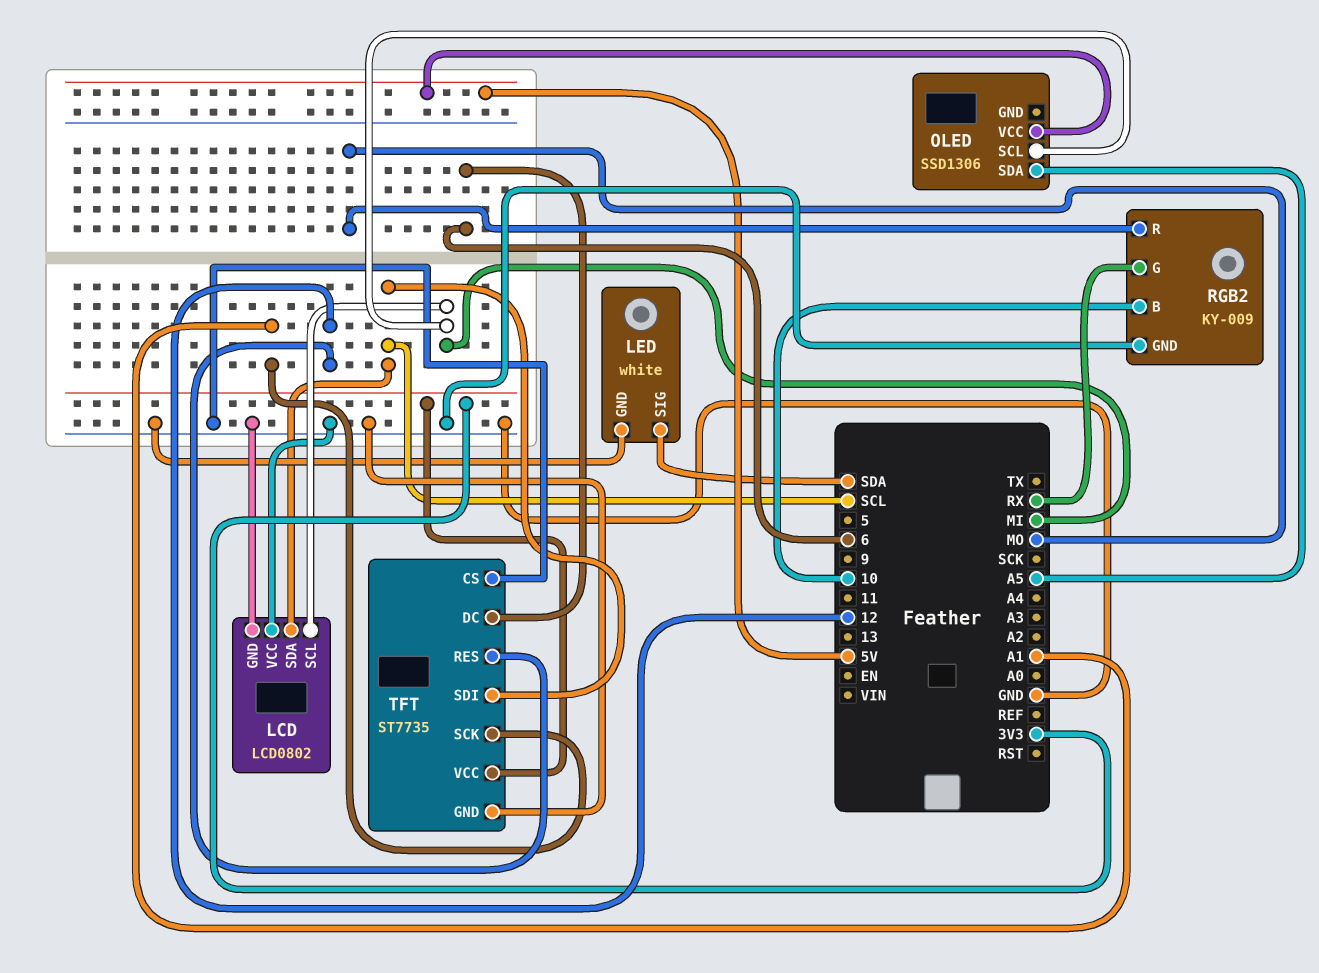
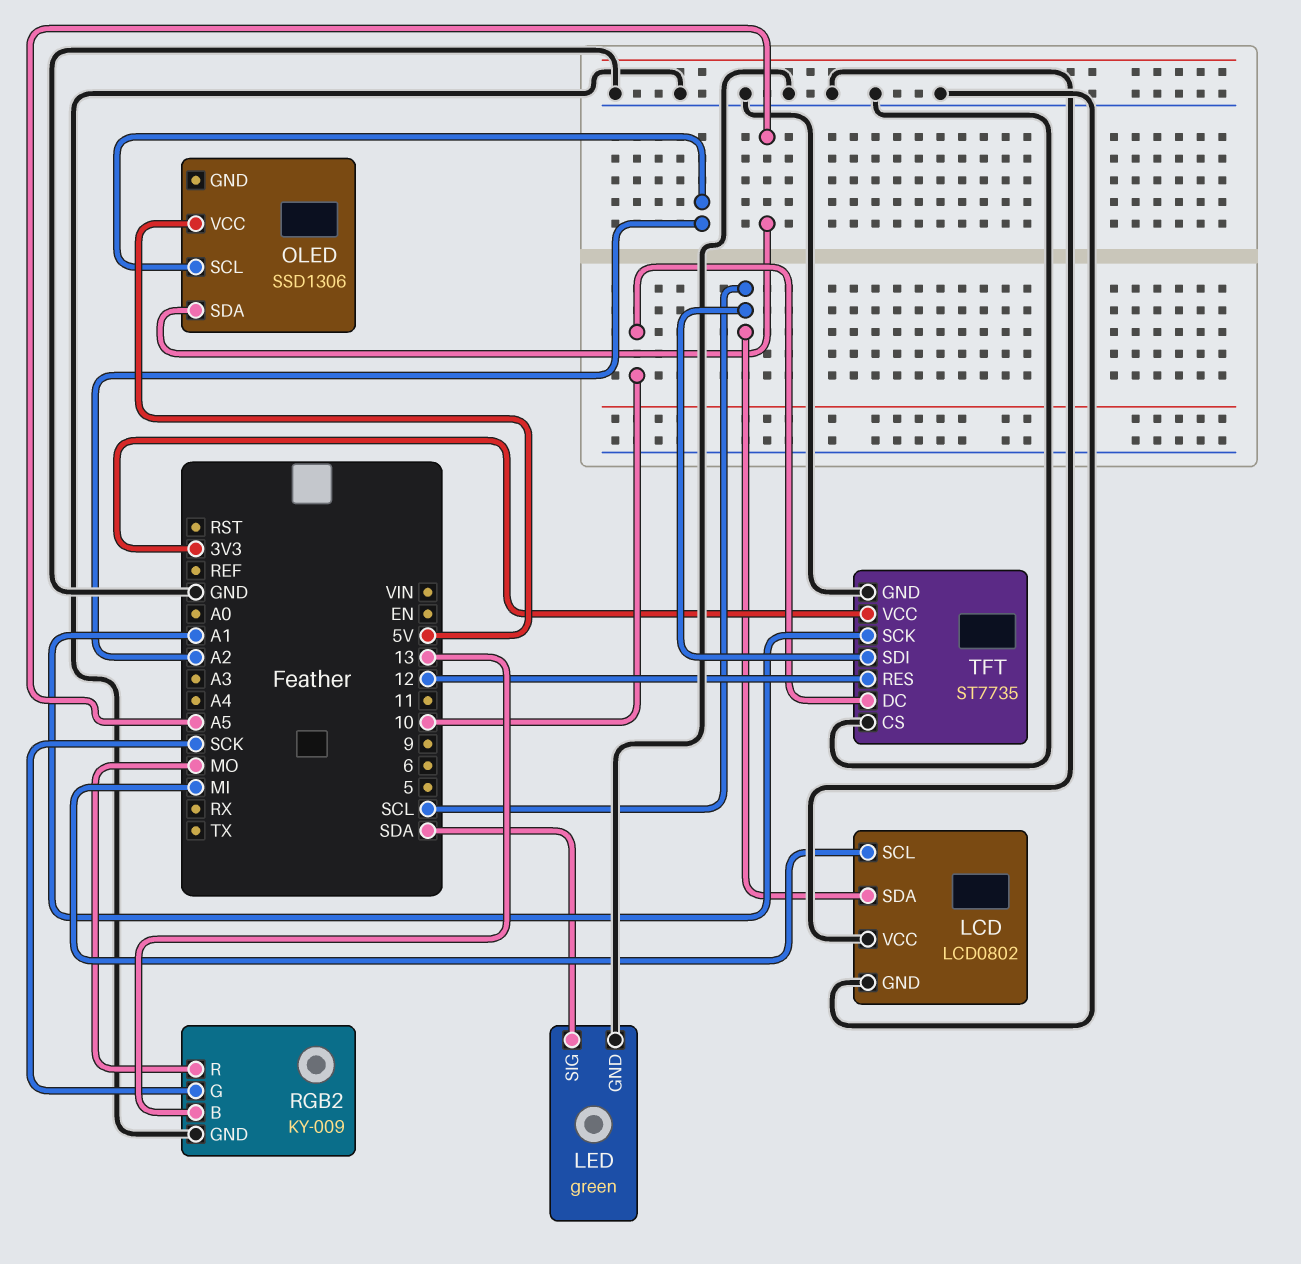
LED: white -> green
OLED pin SCL: MI -> A2
RGB2 pin B: 10 -> 13
RGB2 pin G: RX -> SCK
TFT pin DC: 6 -> 10

